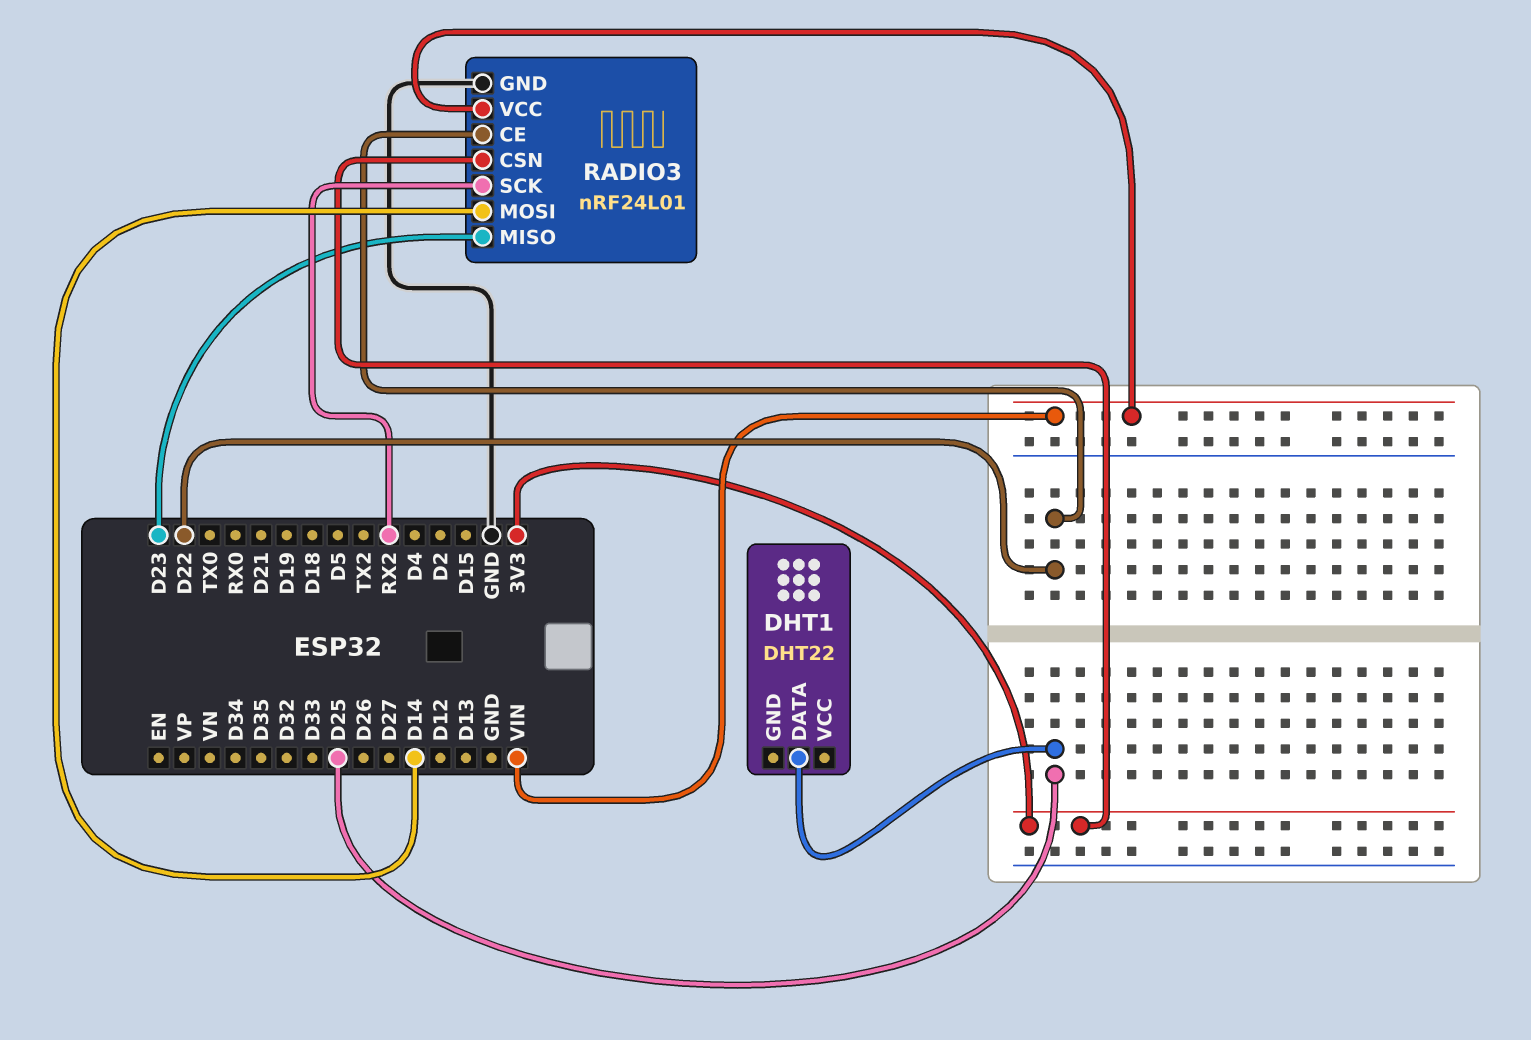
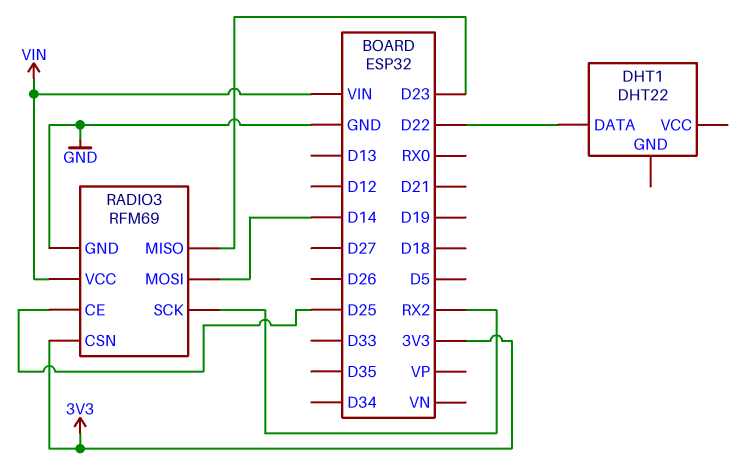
DHT1 pin DATA: D25 -> D22
RADIO3: nRF24L01 -> RFM69
RADIO3 pin CE: D22 -> D25

